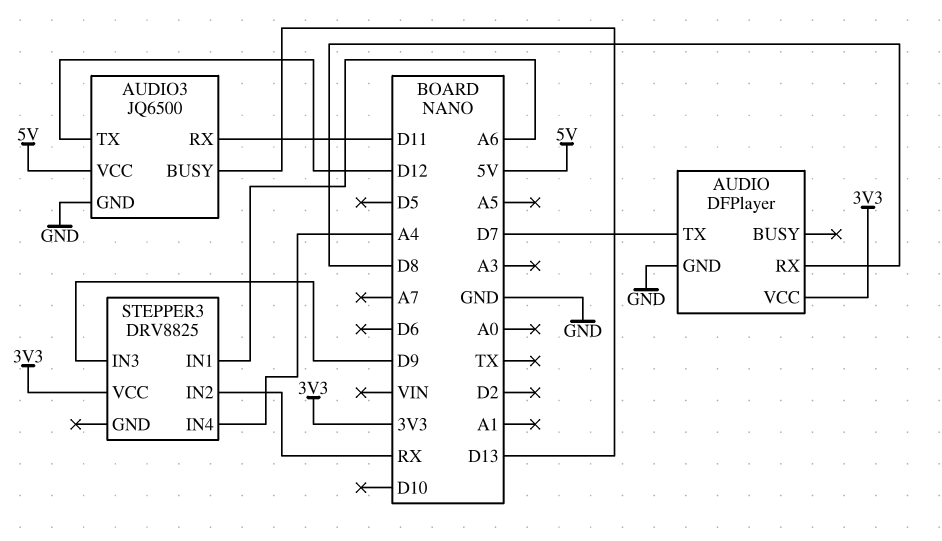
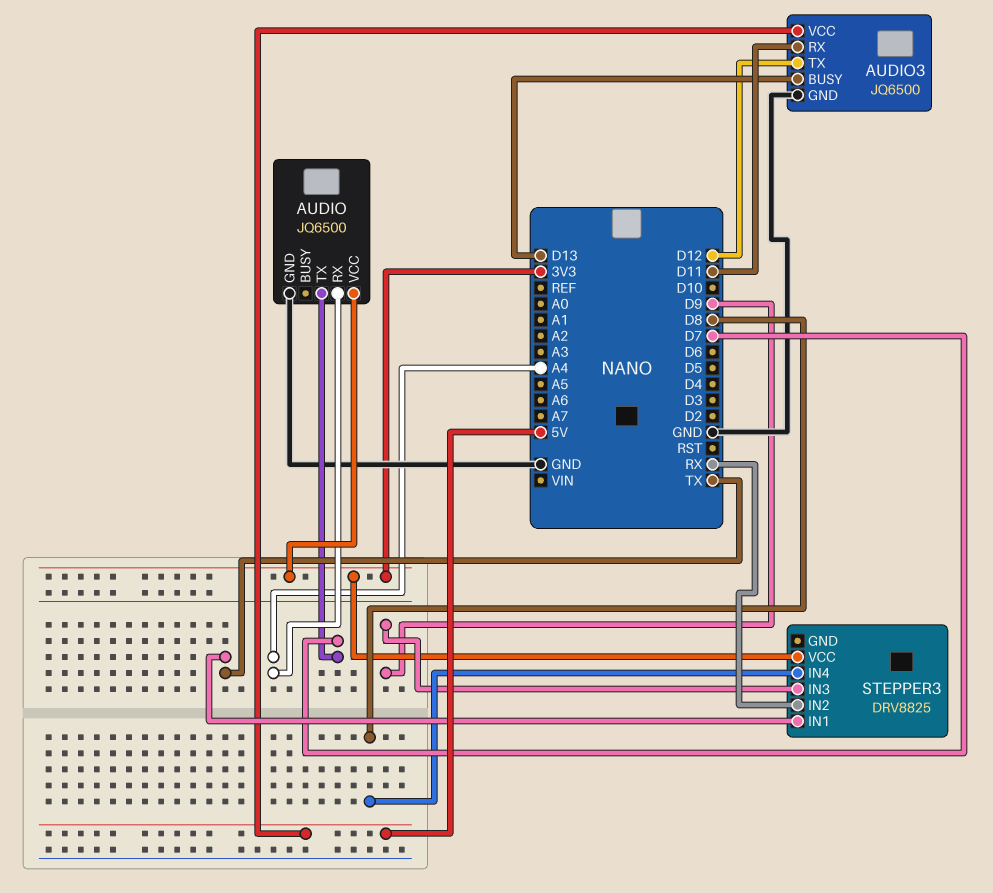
AUDIO: DFPlayer -> JQ6500
AUDIO pin RX: D8 -> A4
STEPPER3 pin IN1: A6 -> TX
STEPPER3 pin IN4: A4 -> D8

